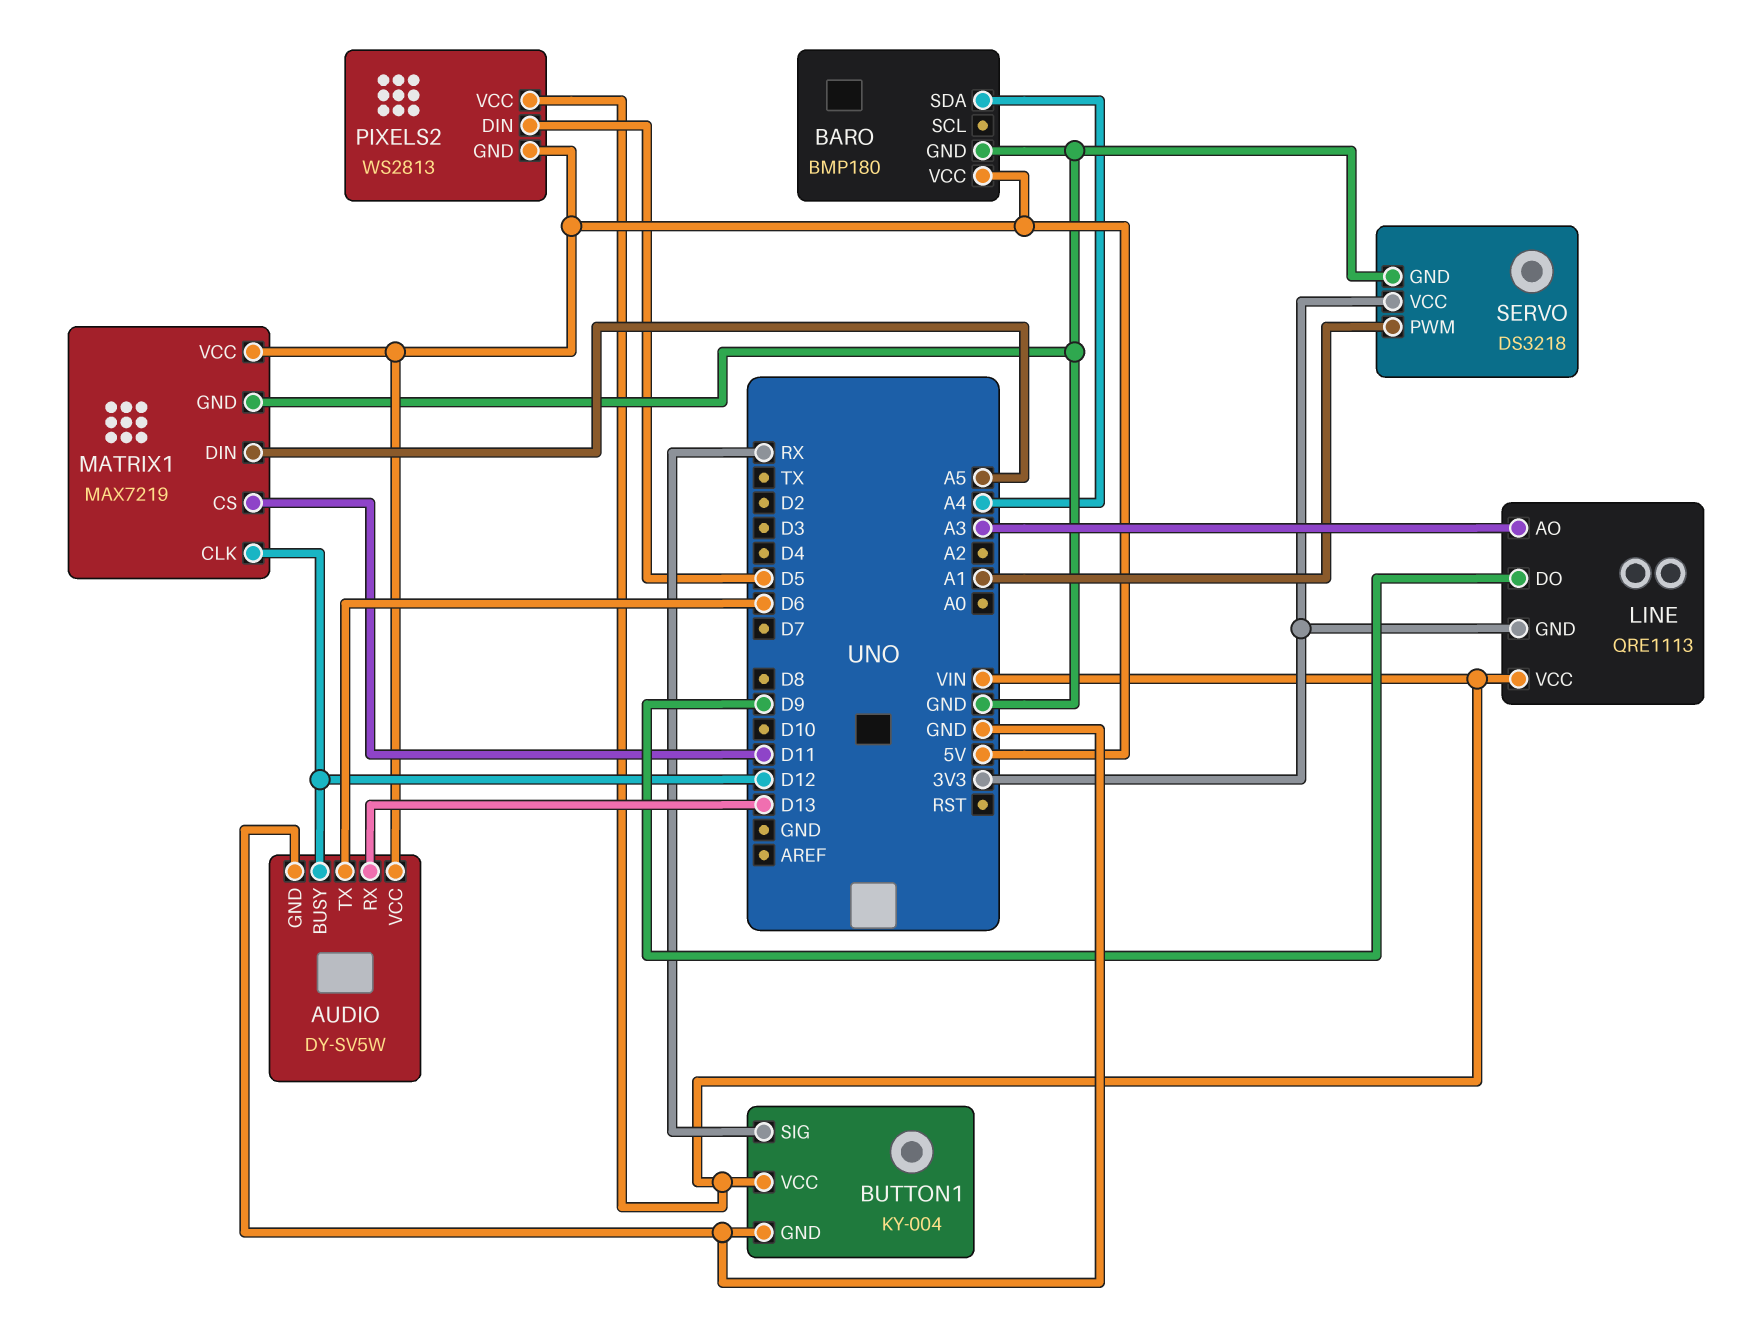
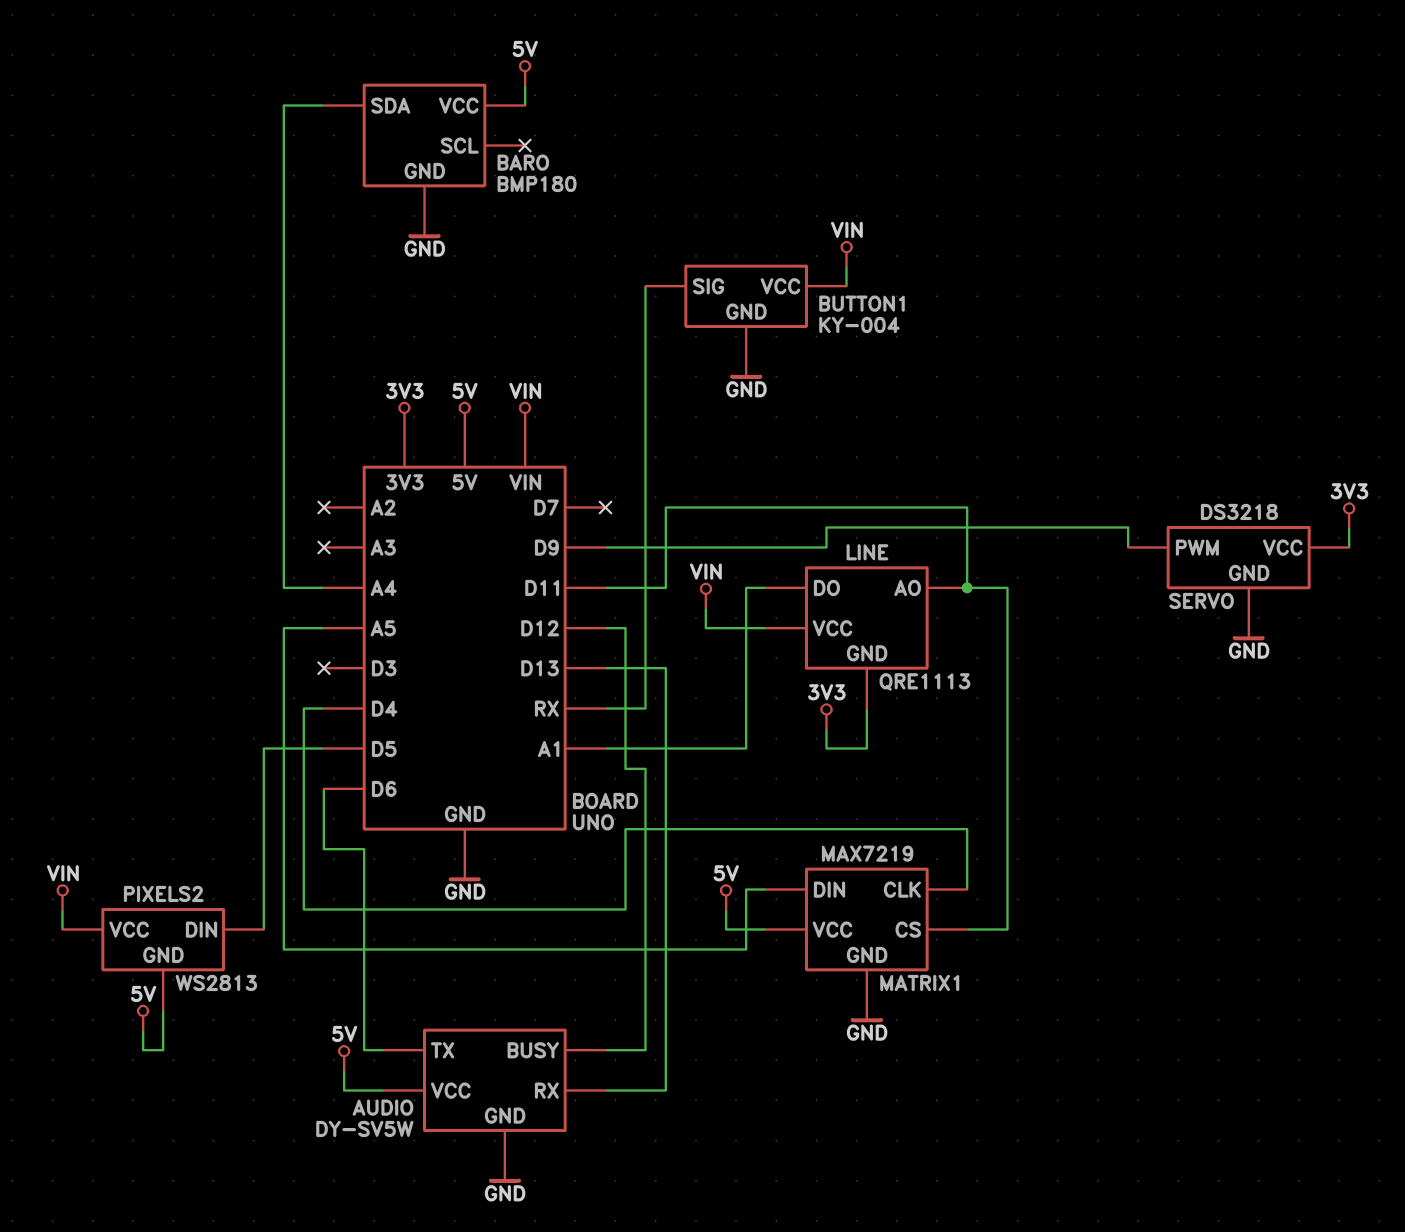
LINE pin AO: A3 -> D11
LINE pin DO: D9 -> A1
MATRIX1 pin CLK: D12 -> D4
SERVO pin PWM: A1 -> D9

